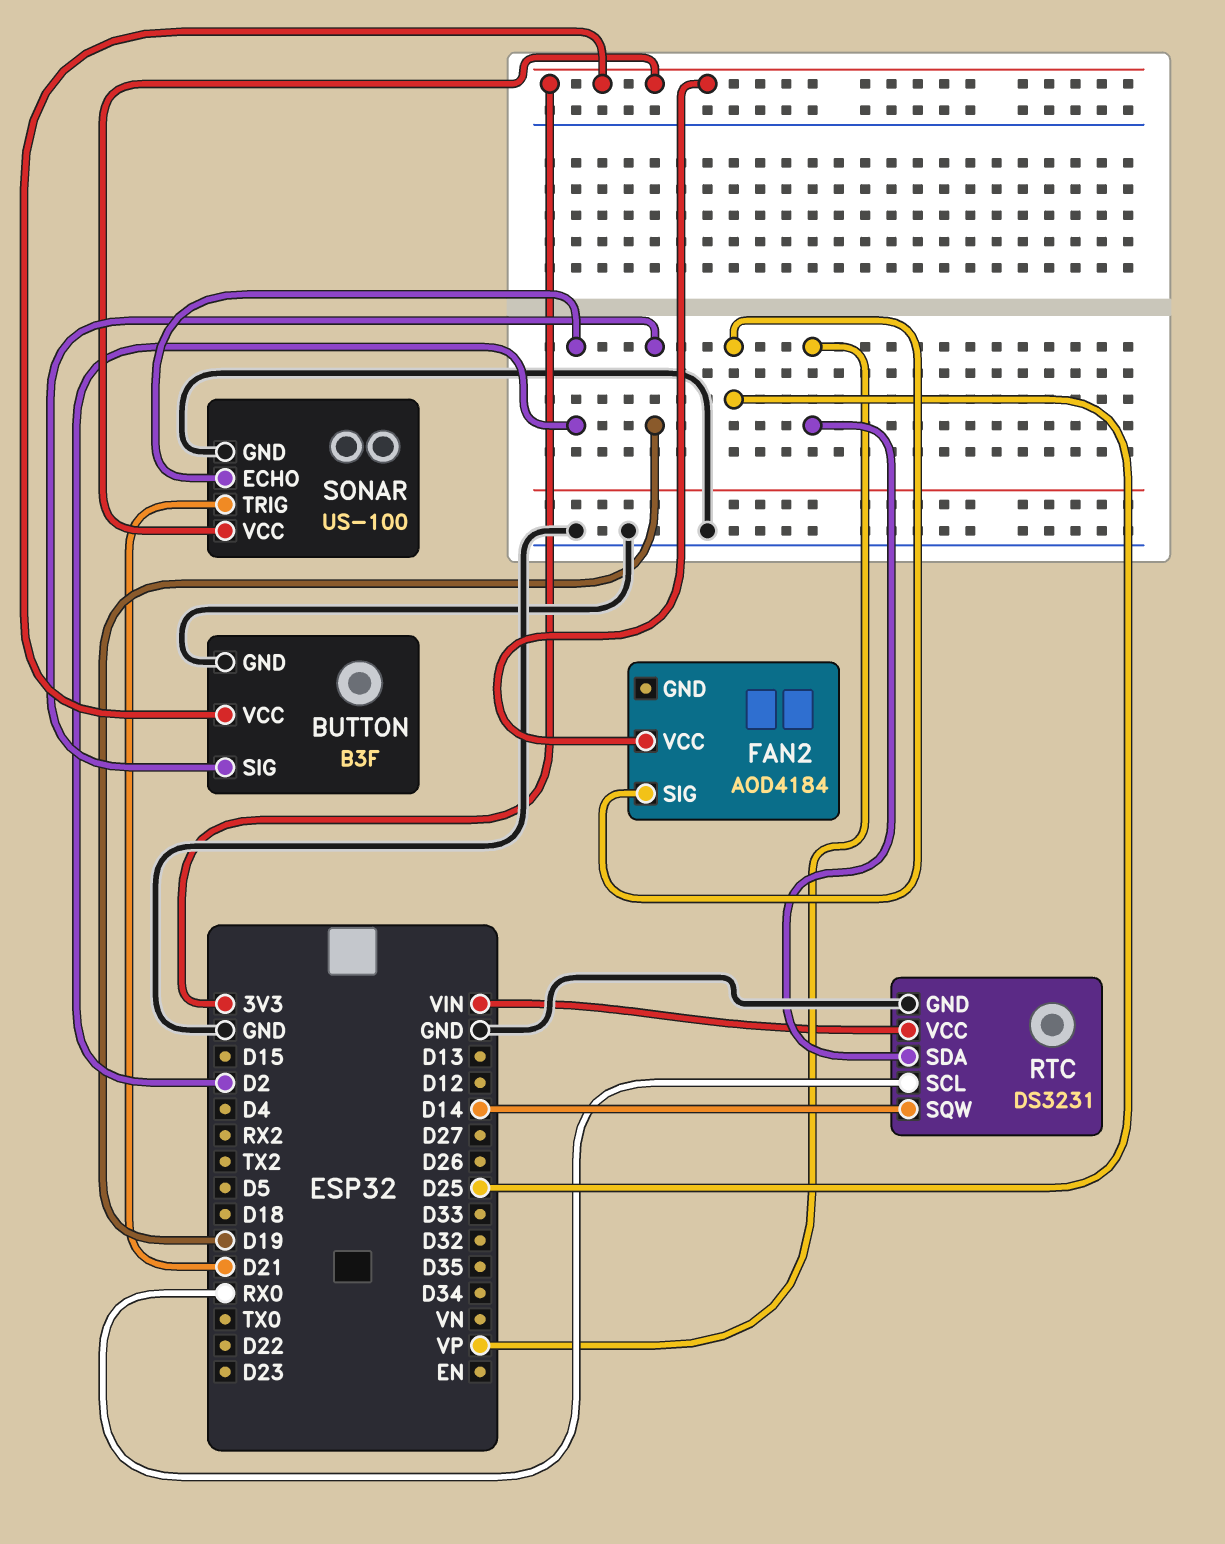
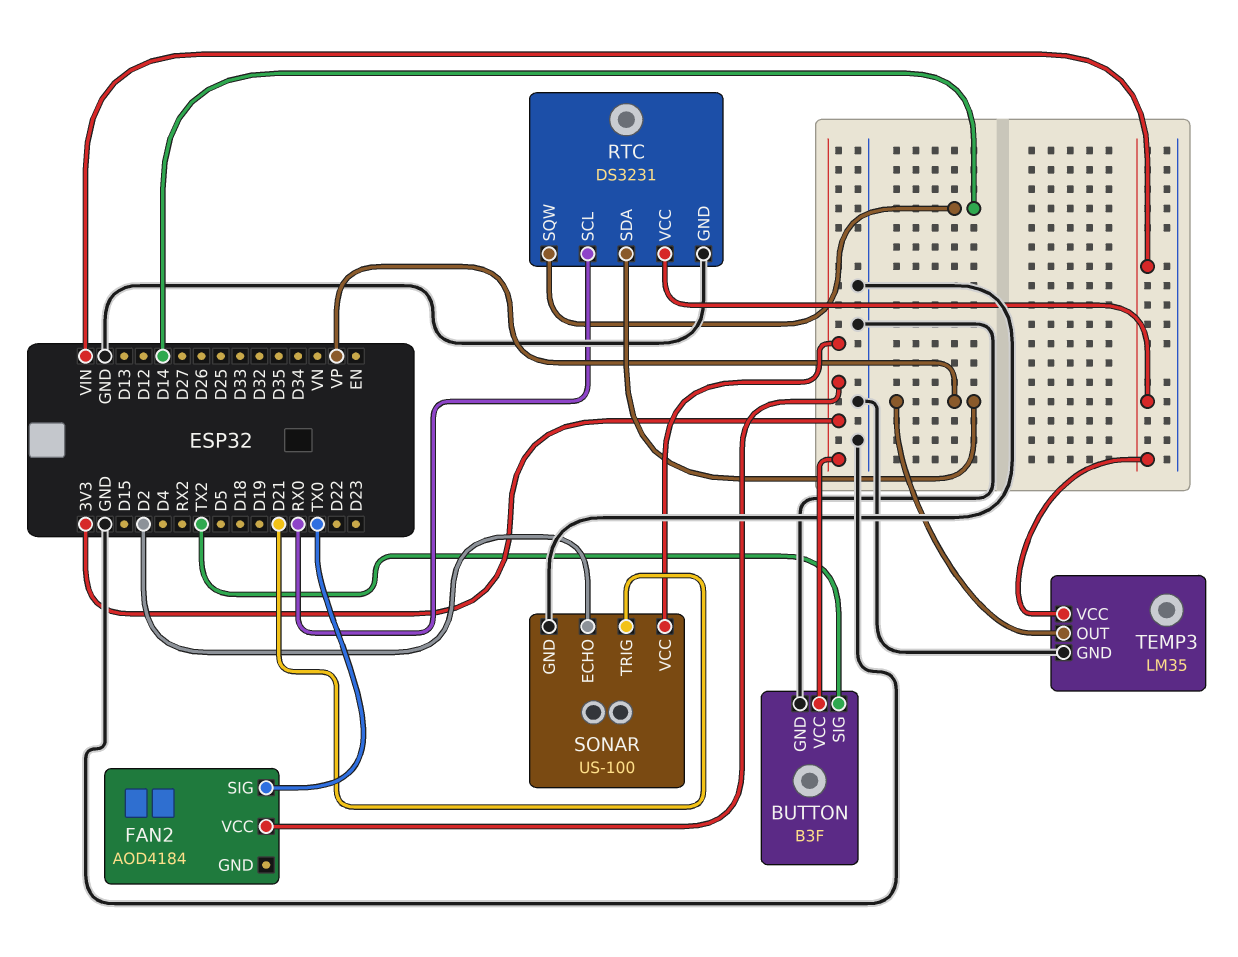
BUTTON pin SIG: D19 -> TX2
FAN2 pin SIG: D25 -> TX0
TEMP3: none -> LM35
TEMP3 pin GND: none -> GND
TEMP3 pin OUT: none -> VP
TEMP3 pin VCC: none -> VIN

